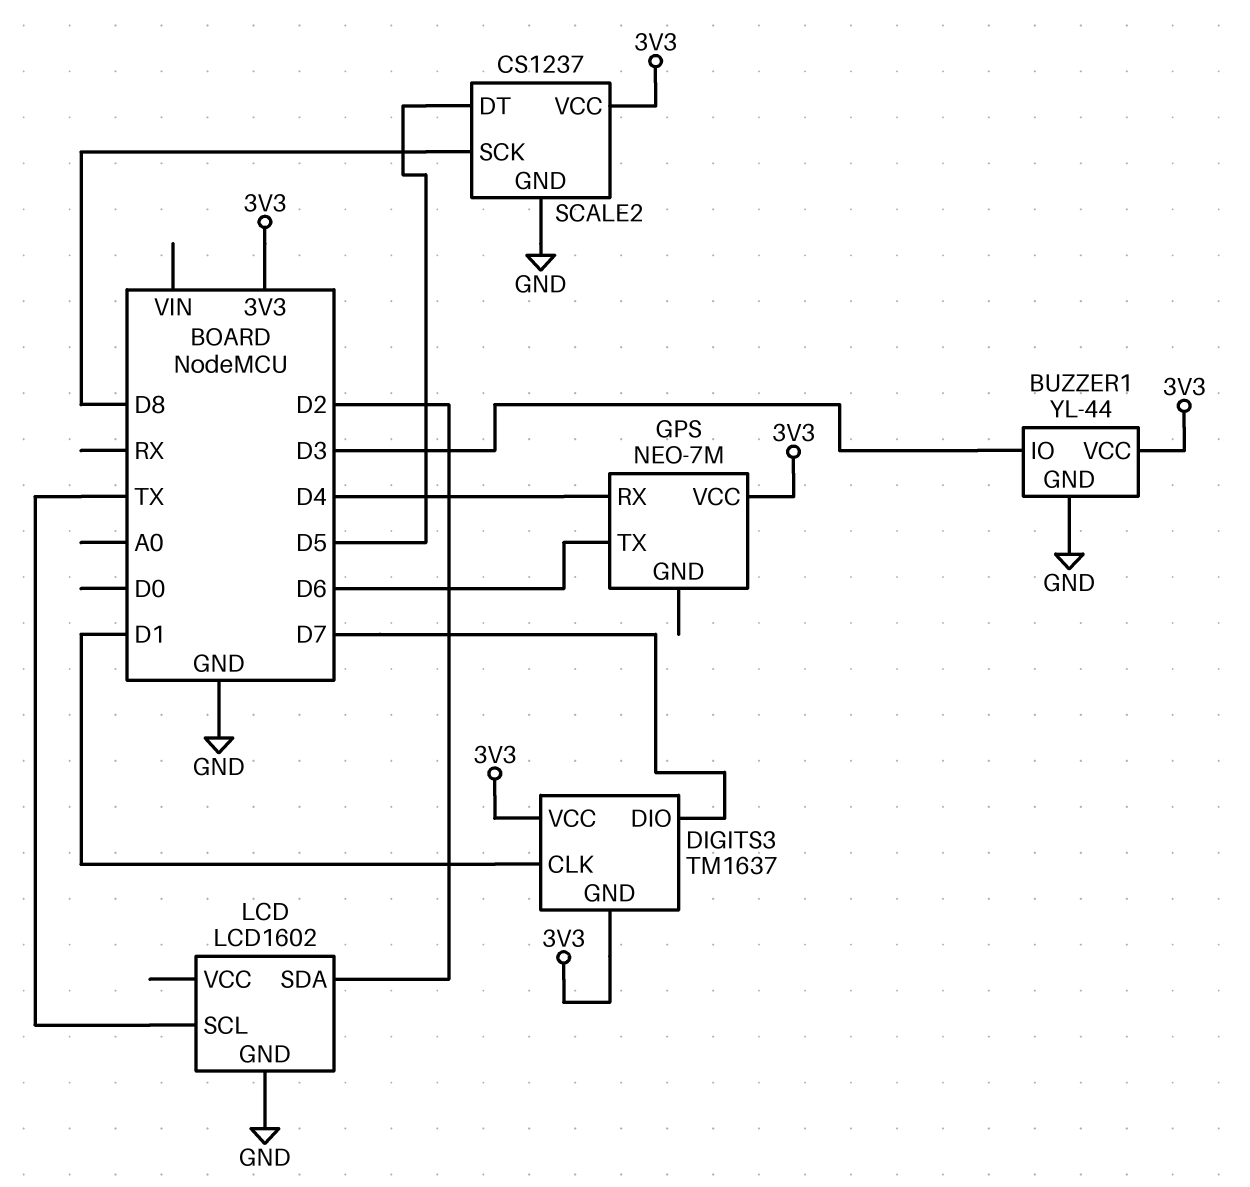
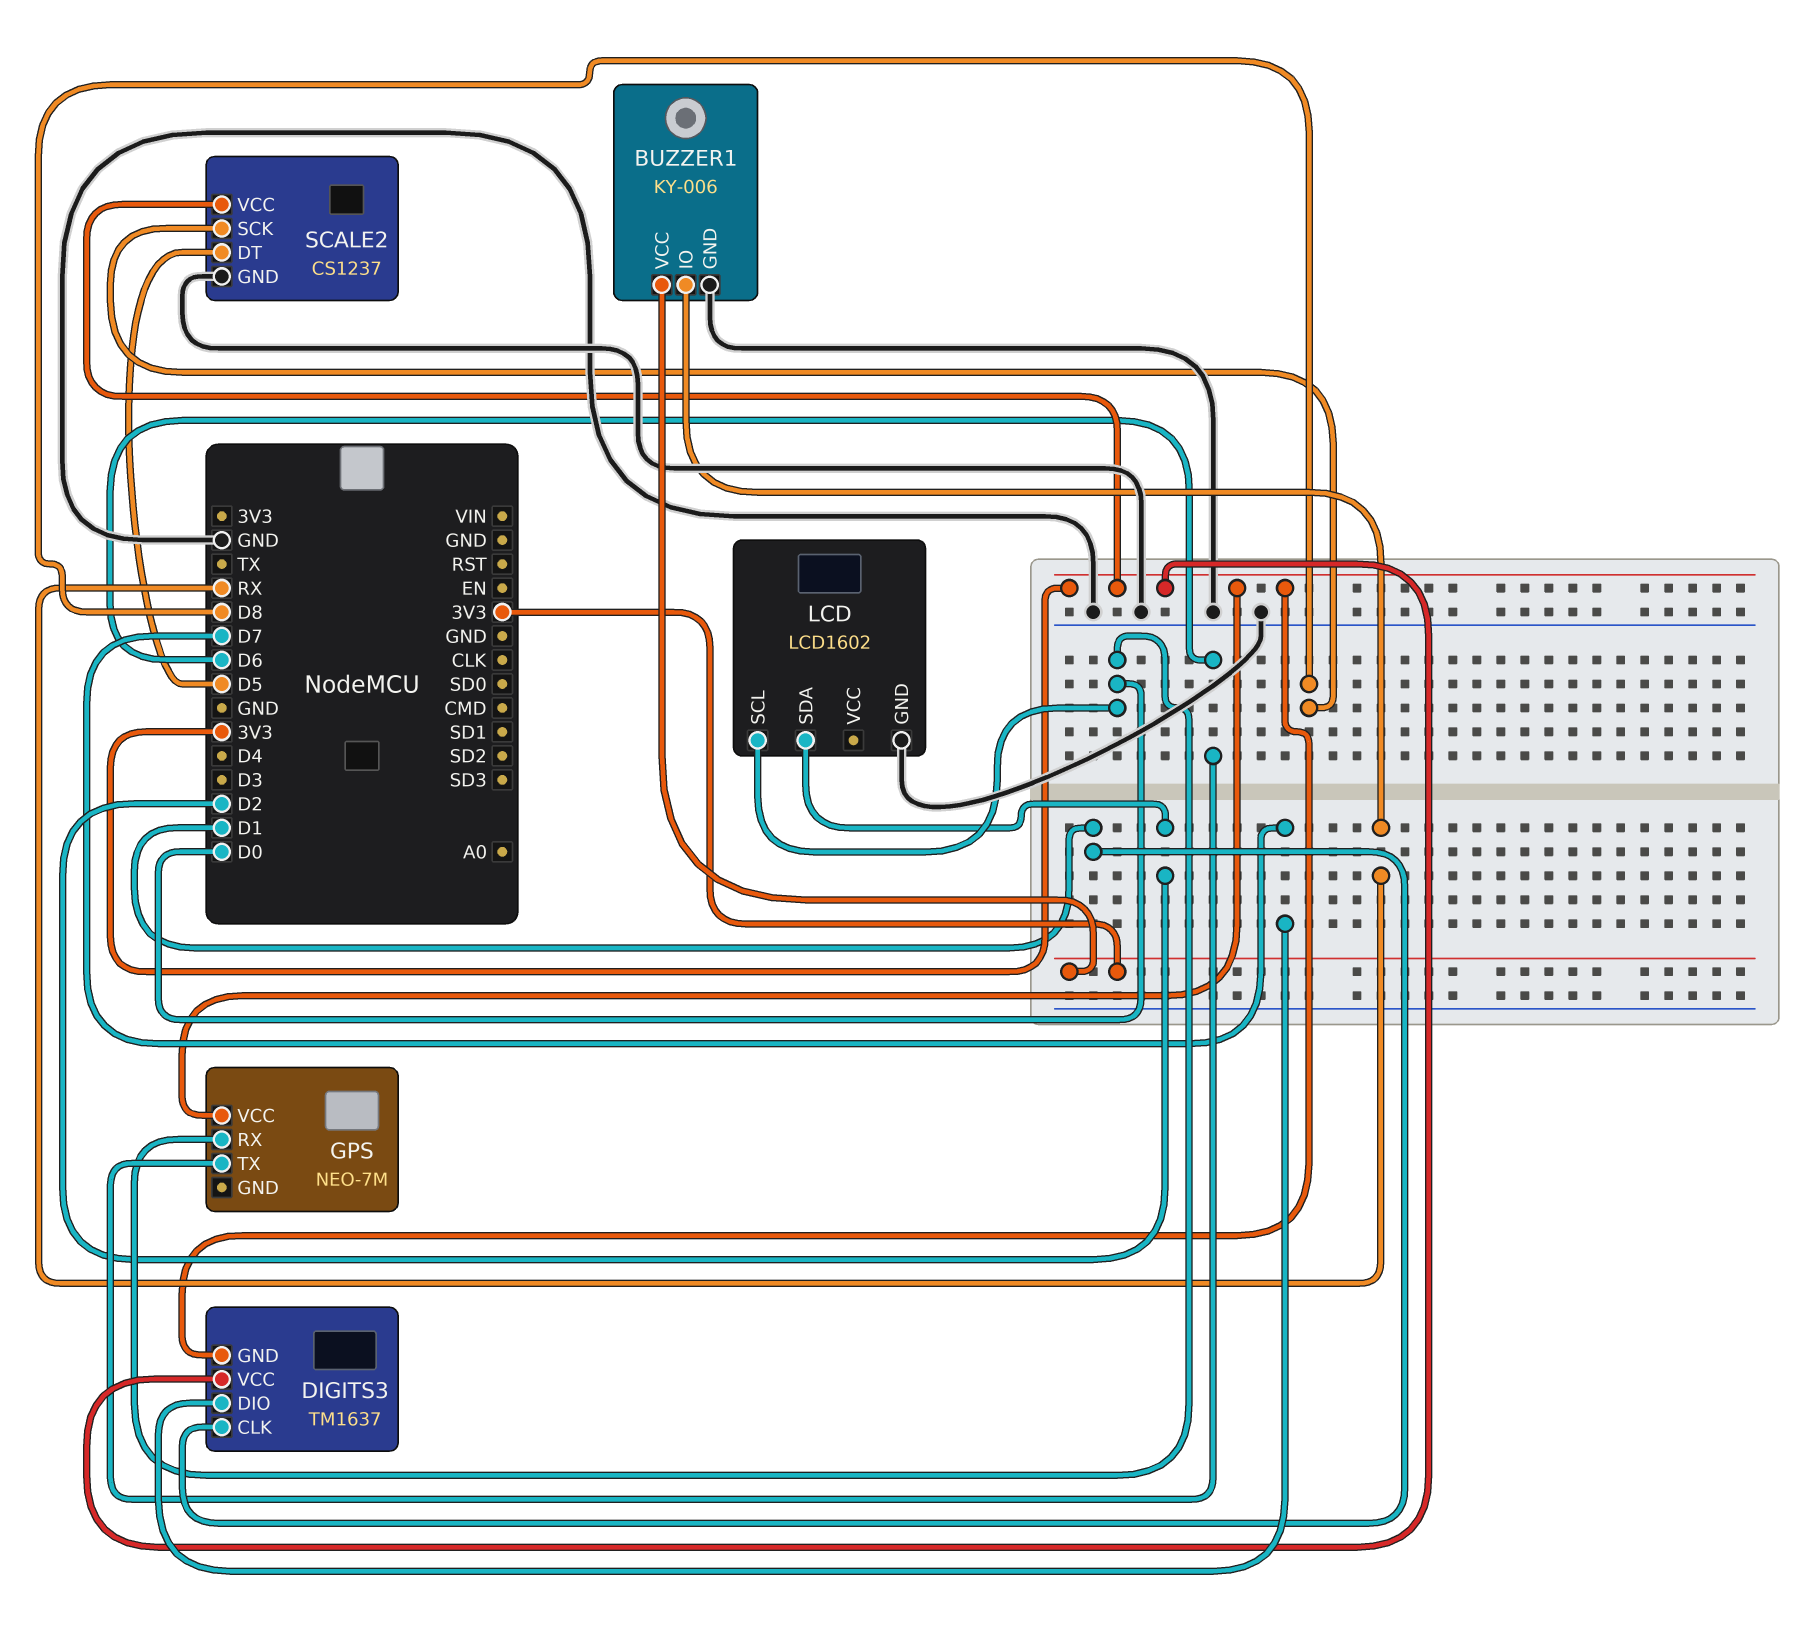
BUZZER1: YL-44 -> KY-006
BUZZER1 pin IO: D3 -> RX
GPS pin RX: D4 -> D0
LCD pin SCL: TX -> D0

